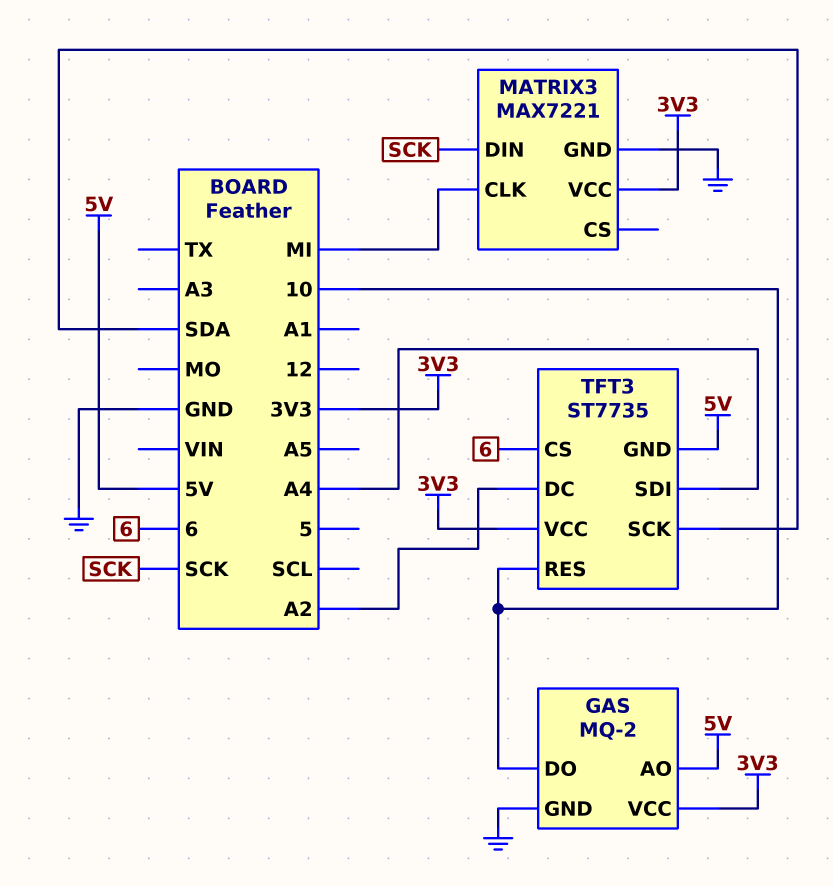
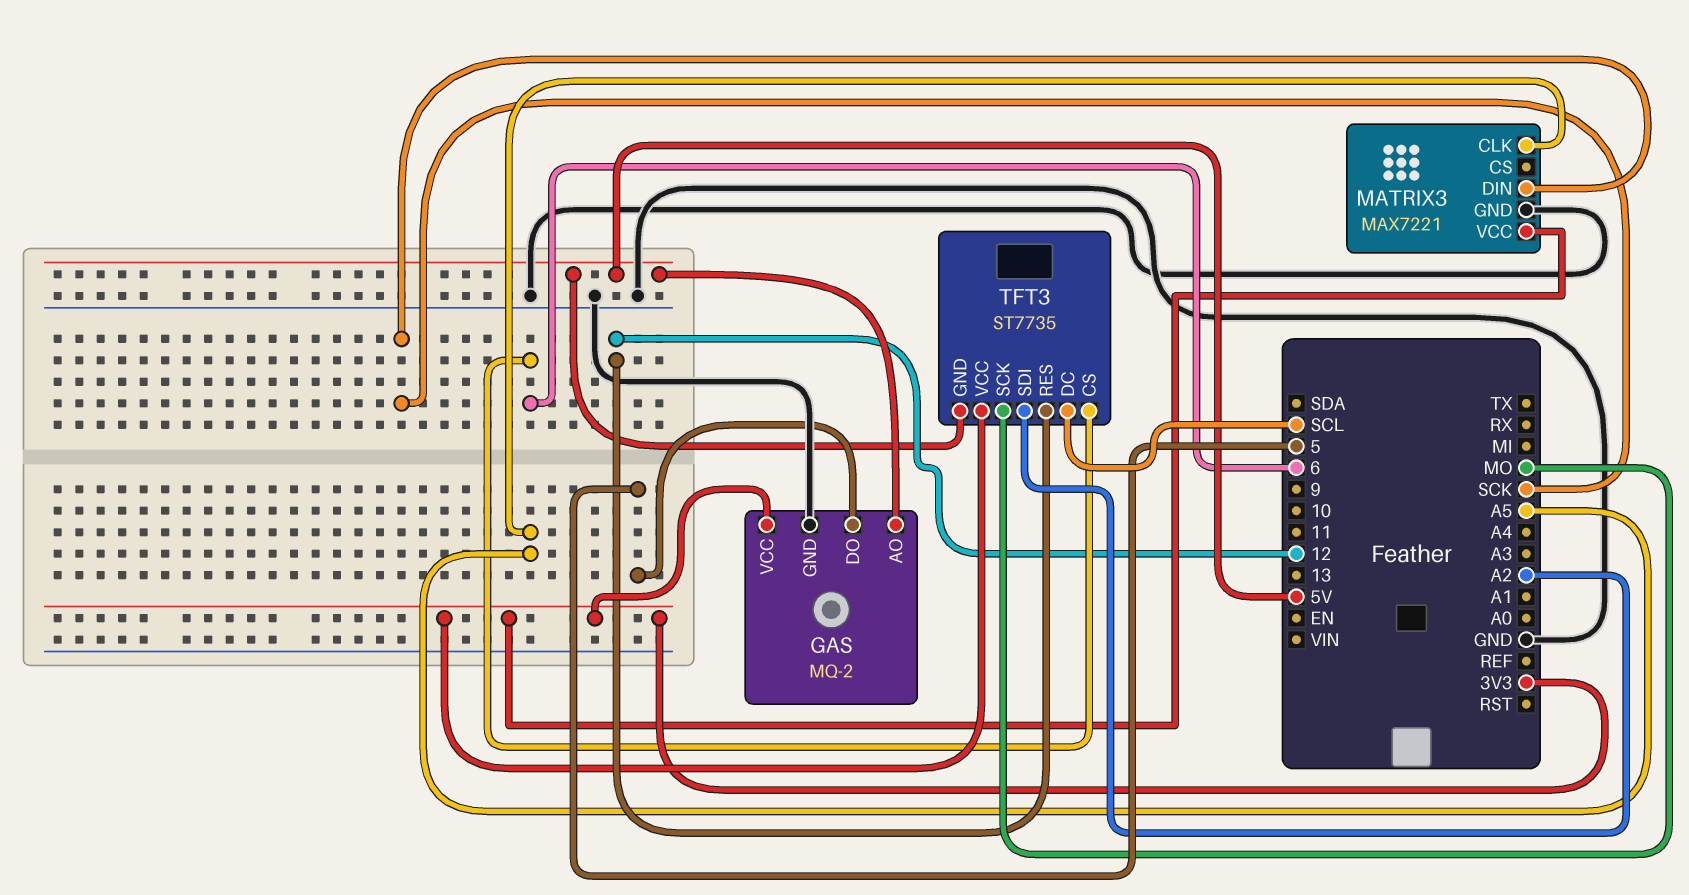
GAS pin DO: 10 -> 5
MATRIX3 pin CLK: MI -> A5
TFT3 pin DC: A2 -> SCL
TFT3 pin RES: 10 -> 12
TFT3 pin SCK: SDA -> MO
TFT3 pin SDI: A4 -> A2

